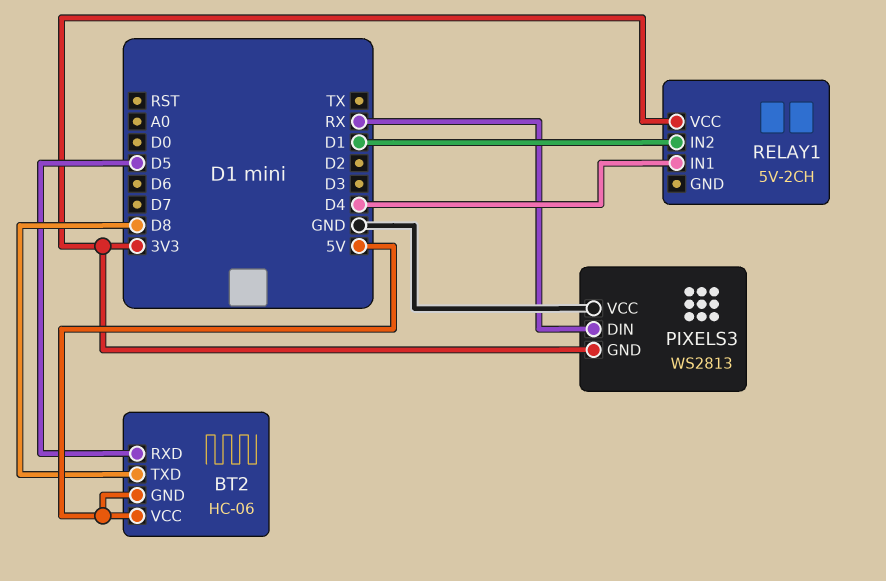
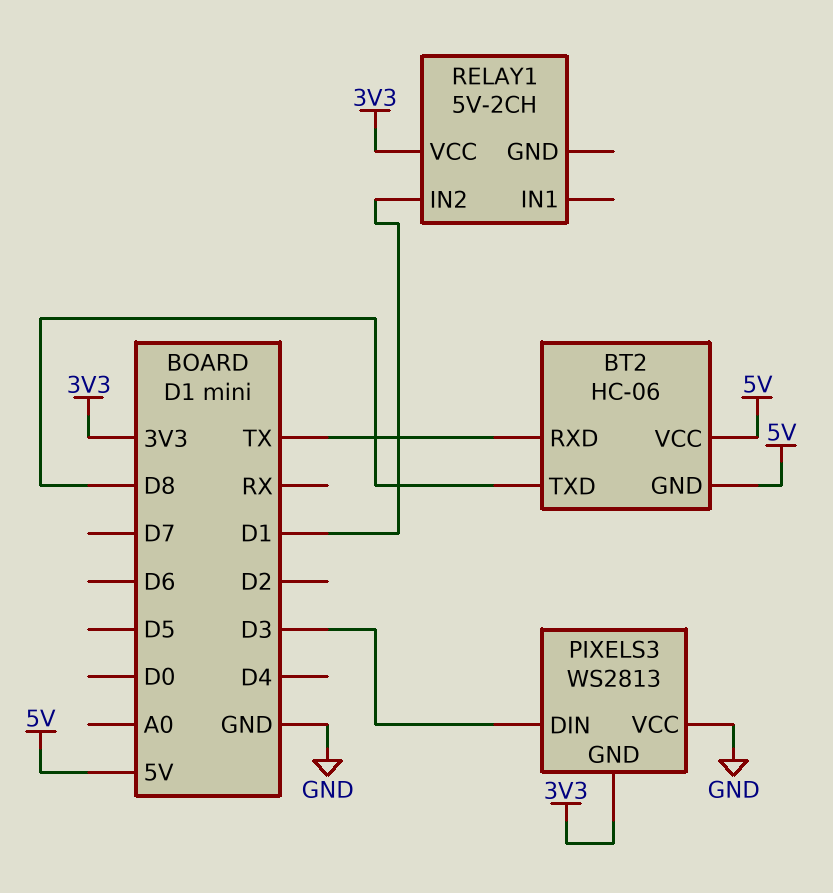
BT2 pin RXD: D5 -> TX
PIXELS3 pin DIN: RX -> D3
RELAY1 pin IN1: D4 -> none

